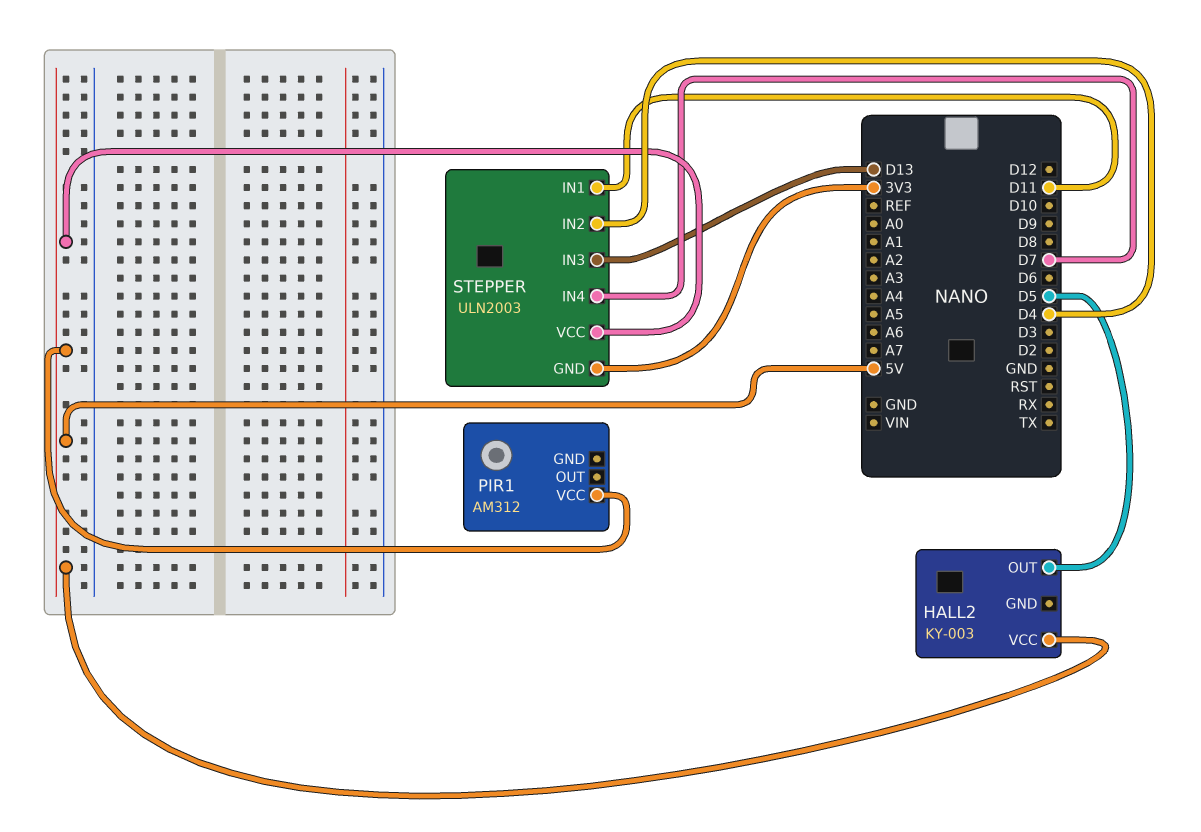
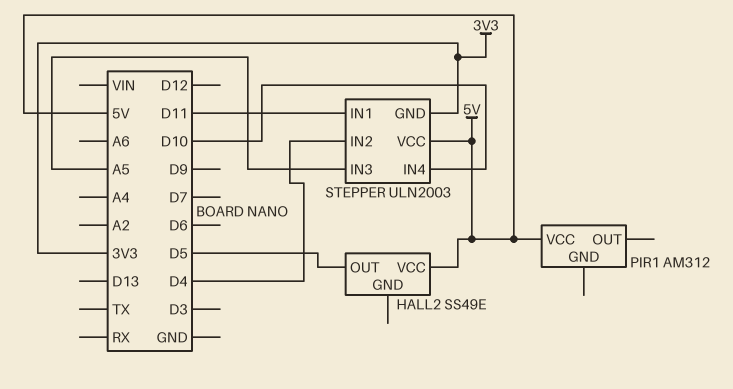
HALL2: KY-003 -> SS49E
STEPPER pin IN3: D13 -> A5
STEPPER pin IN4: D7 -> D10

